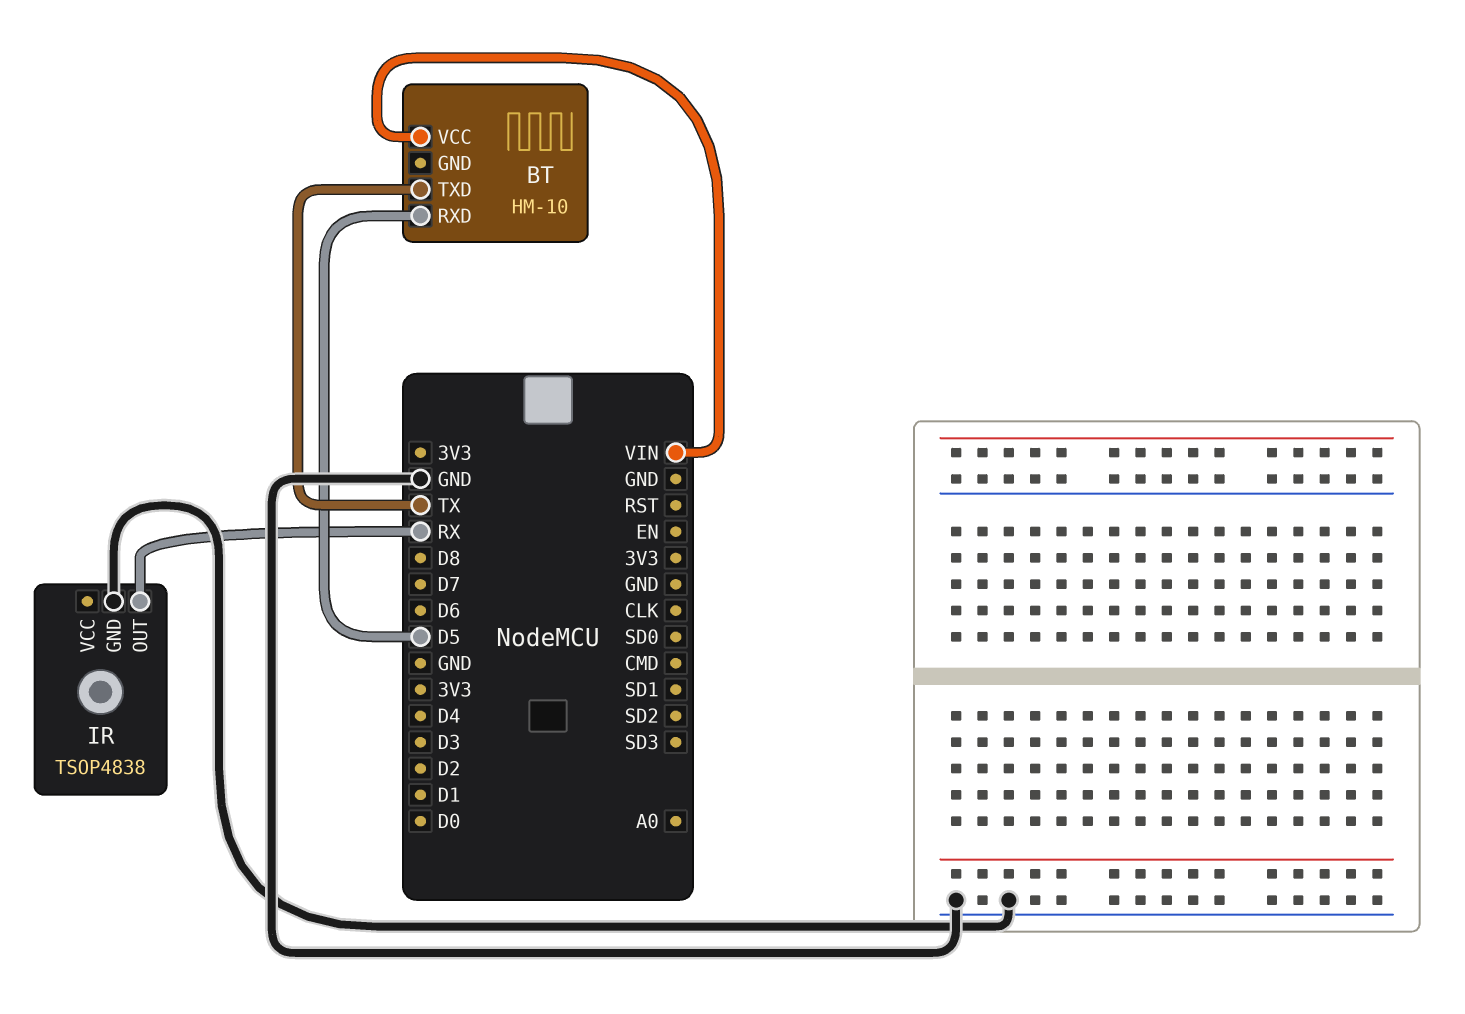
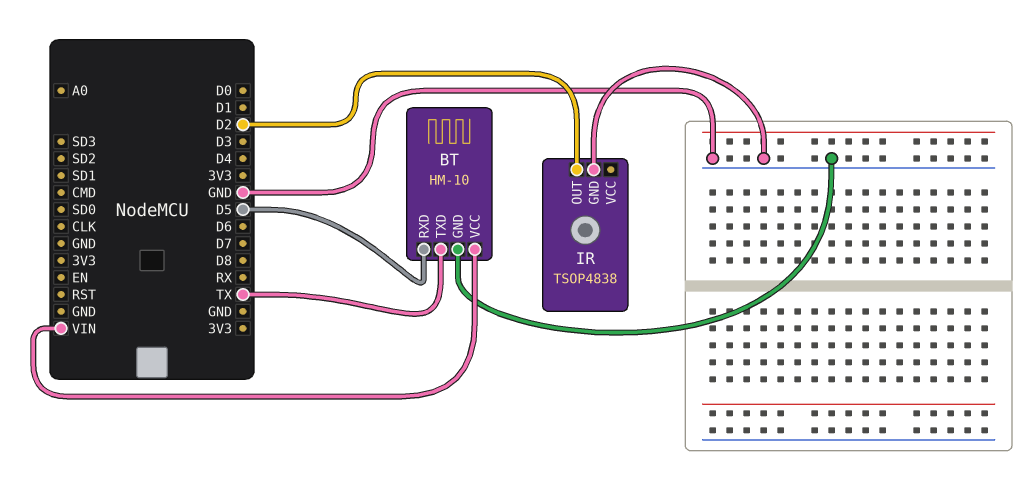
BT pin GND: none -> GND
IR pin OUT: RX -> D2

